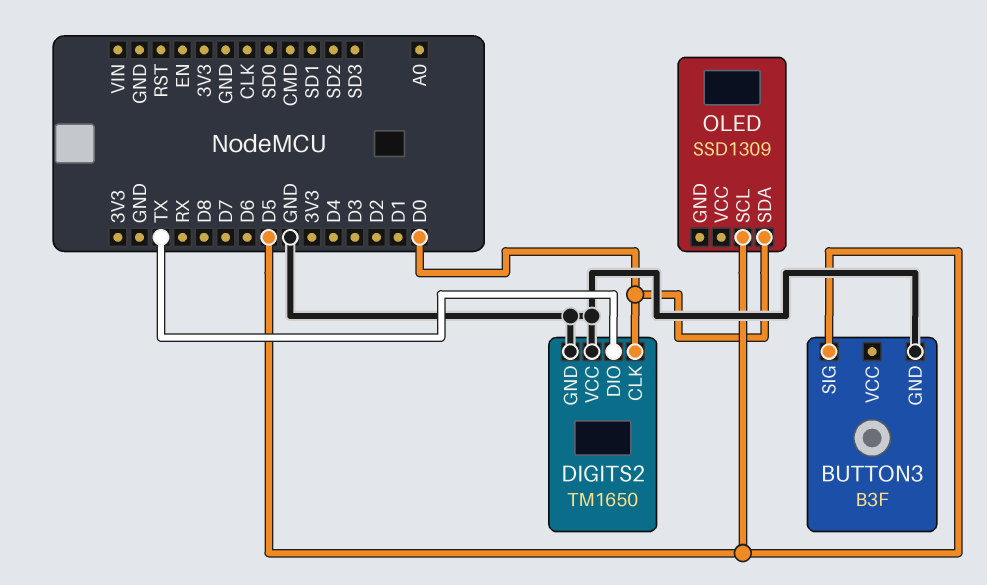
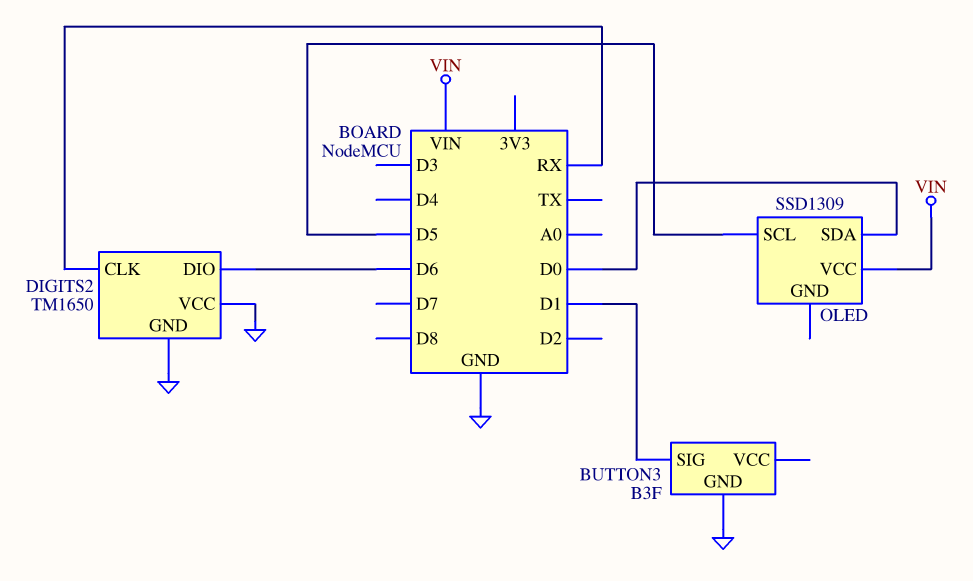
BUTTON3 pin SIG: D5 -> D1
DIGITS2 pin CLK: D0 -> RX
DIGITS2 pin DIO: TX -> D6
OLED pin VCC: none -> VIN

